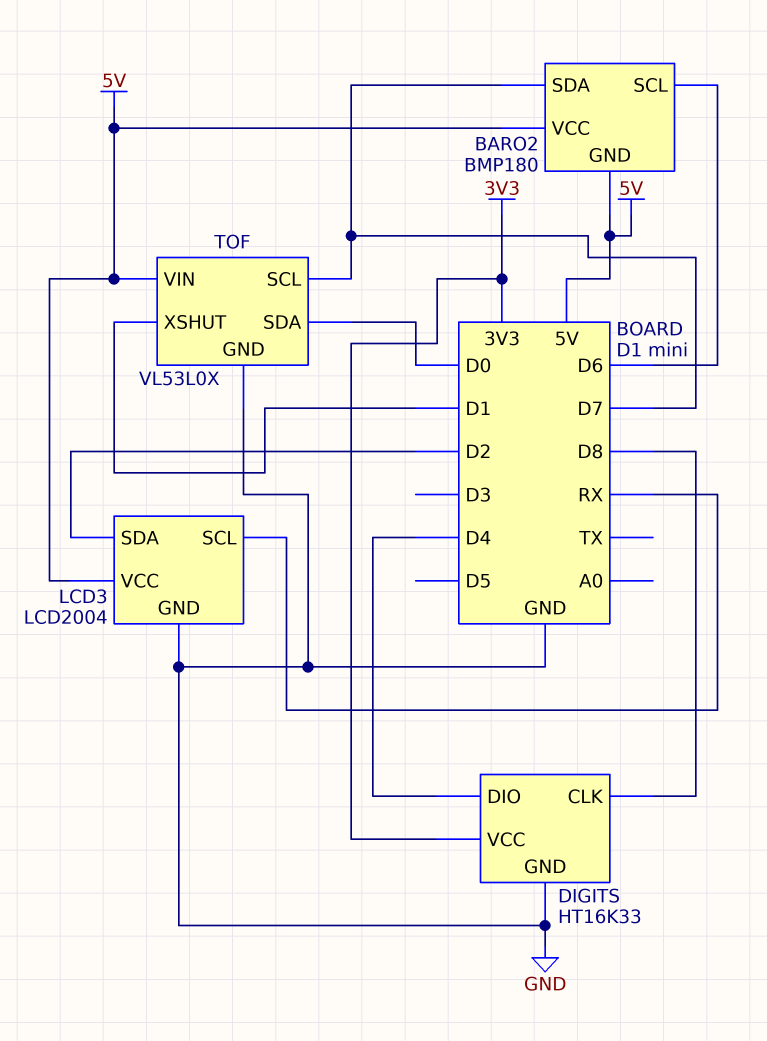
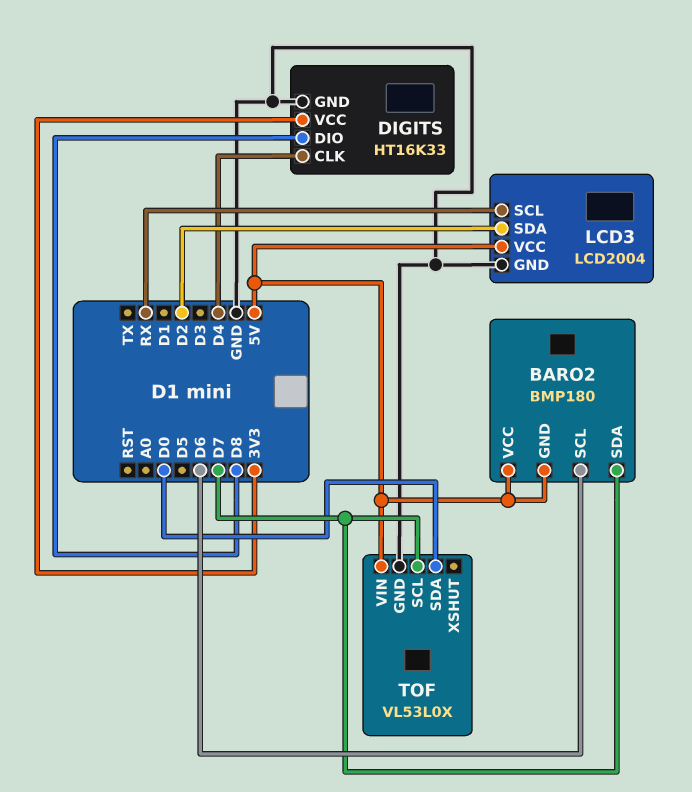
DIGITS pin CLK: D8 -> D4
DIGITS pin DIO: D4 -> D8
TOF pin XSHUT: D1 -> none

